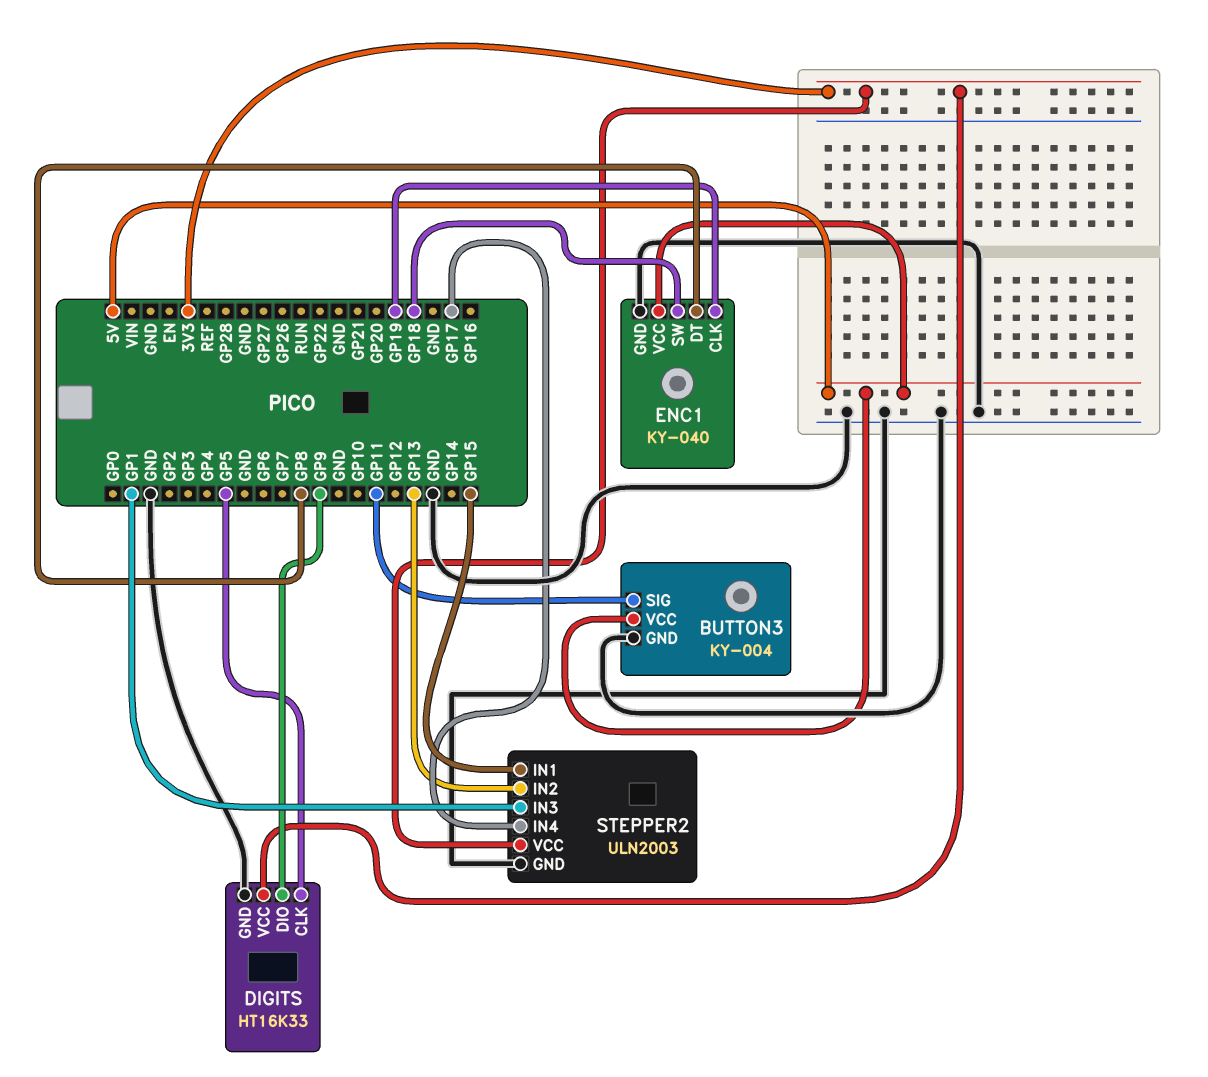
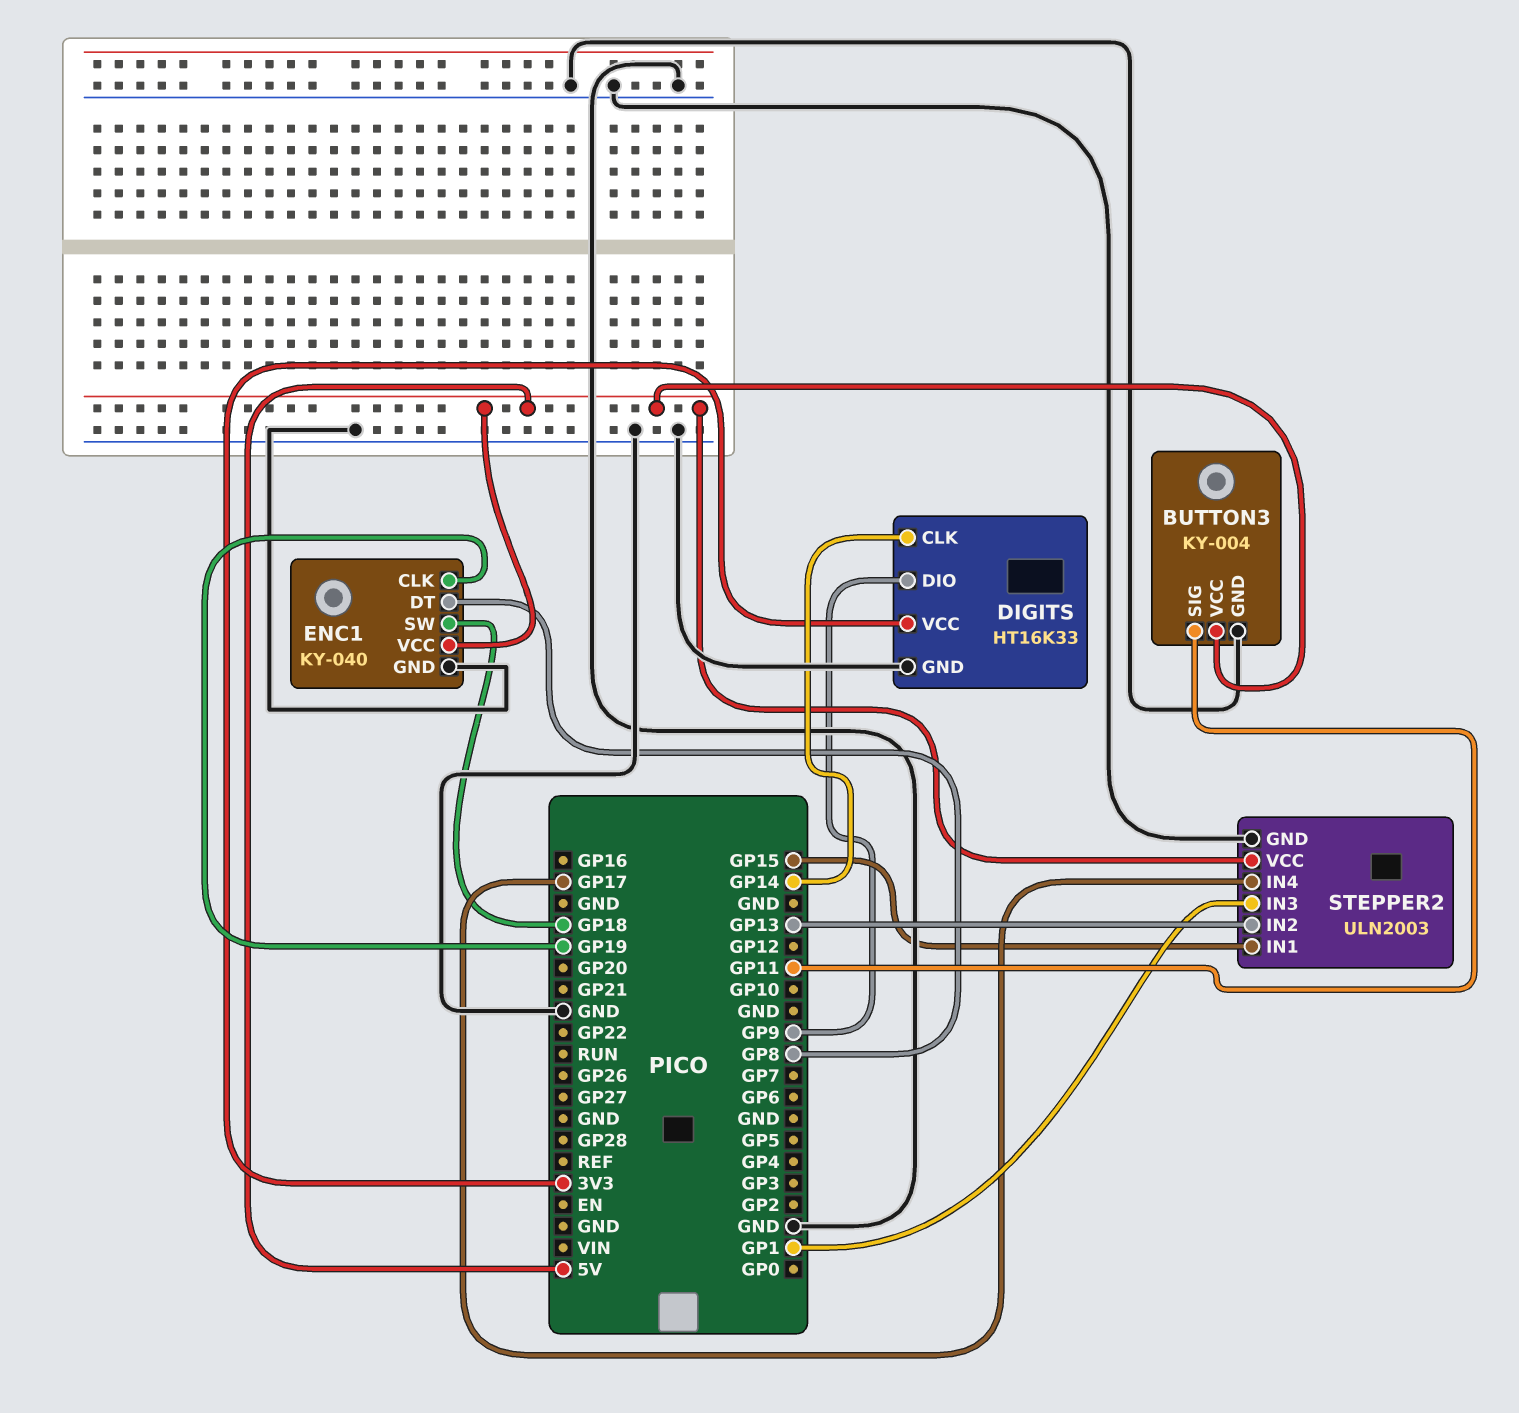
DIGITS pin CLK: GP5 -> GP14
STEPPER2 pin VCC: 3V3 -> 5V

